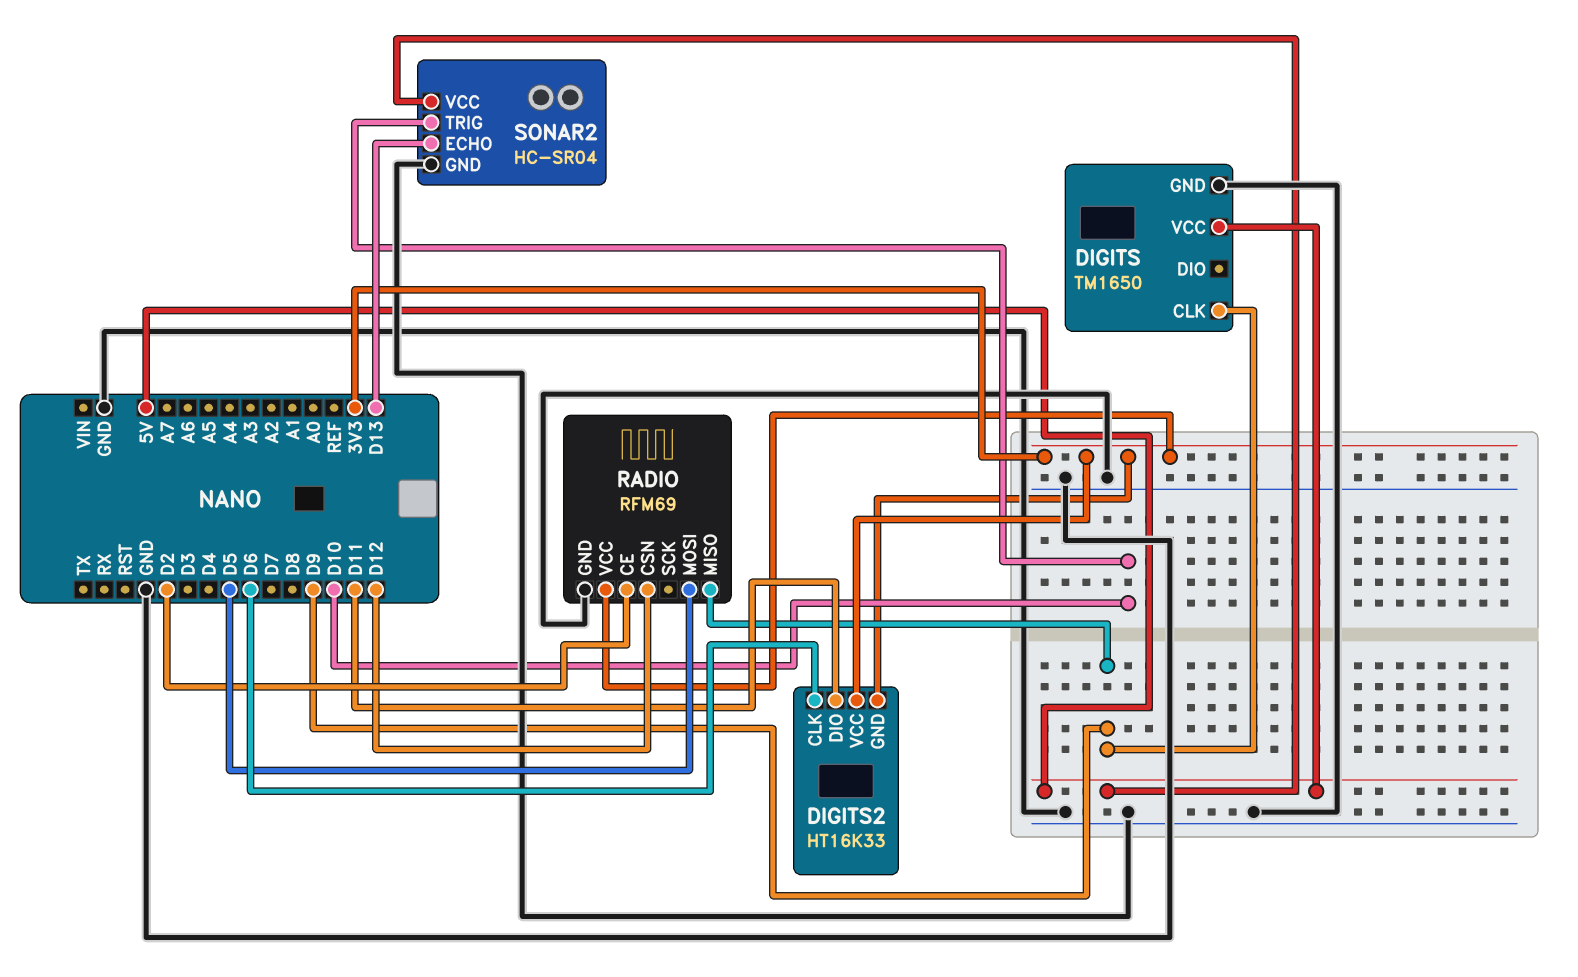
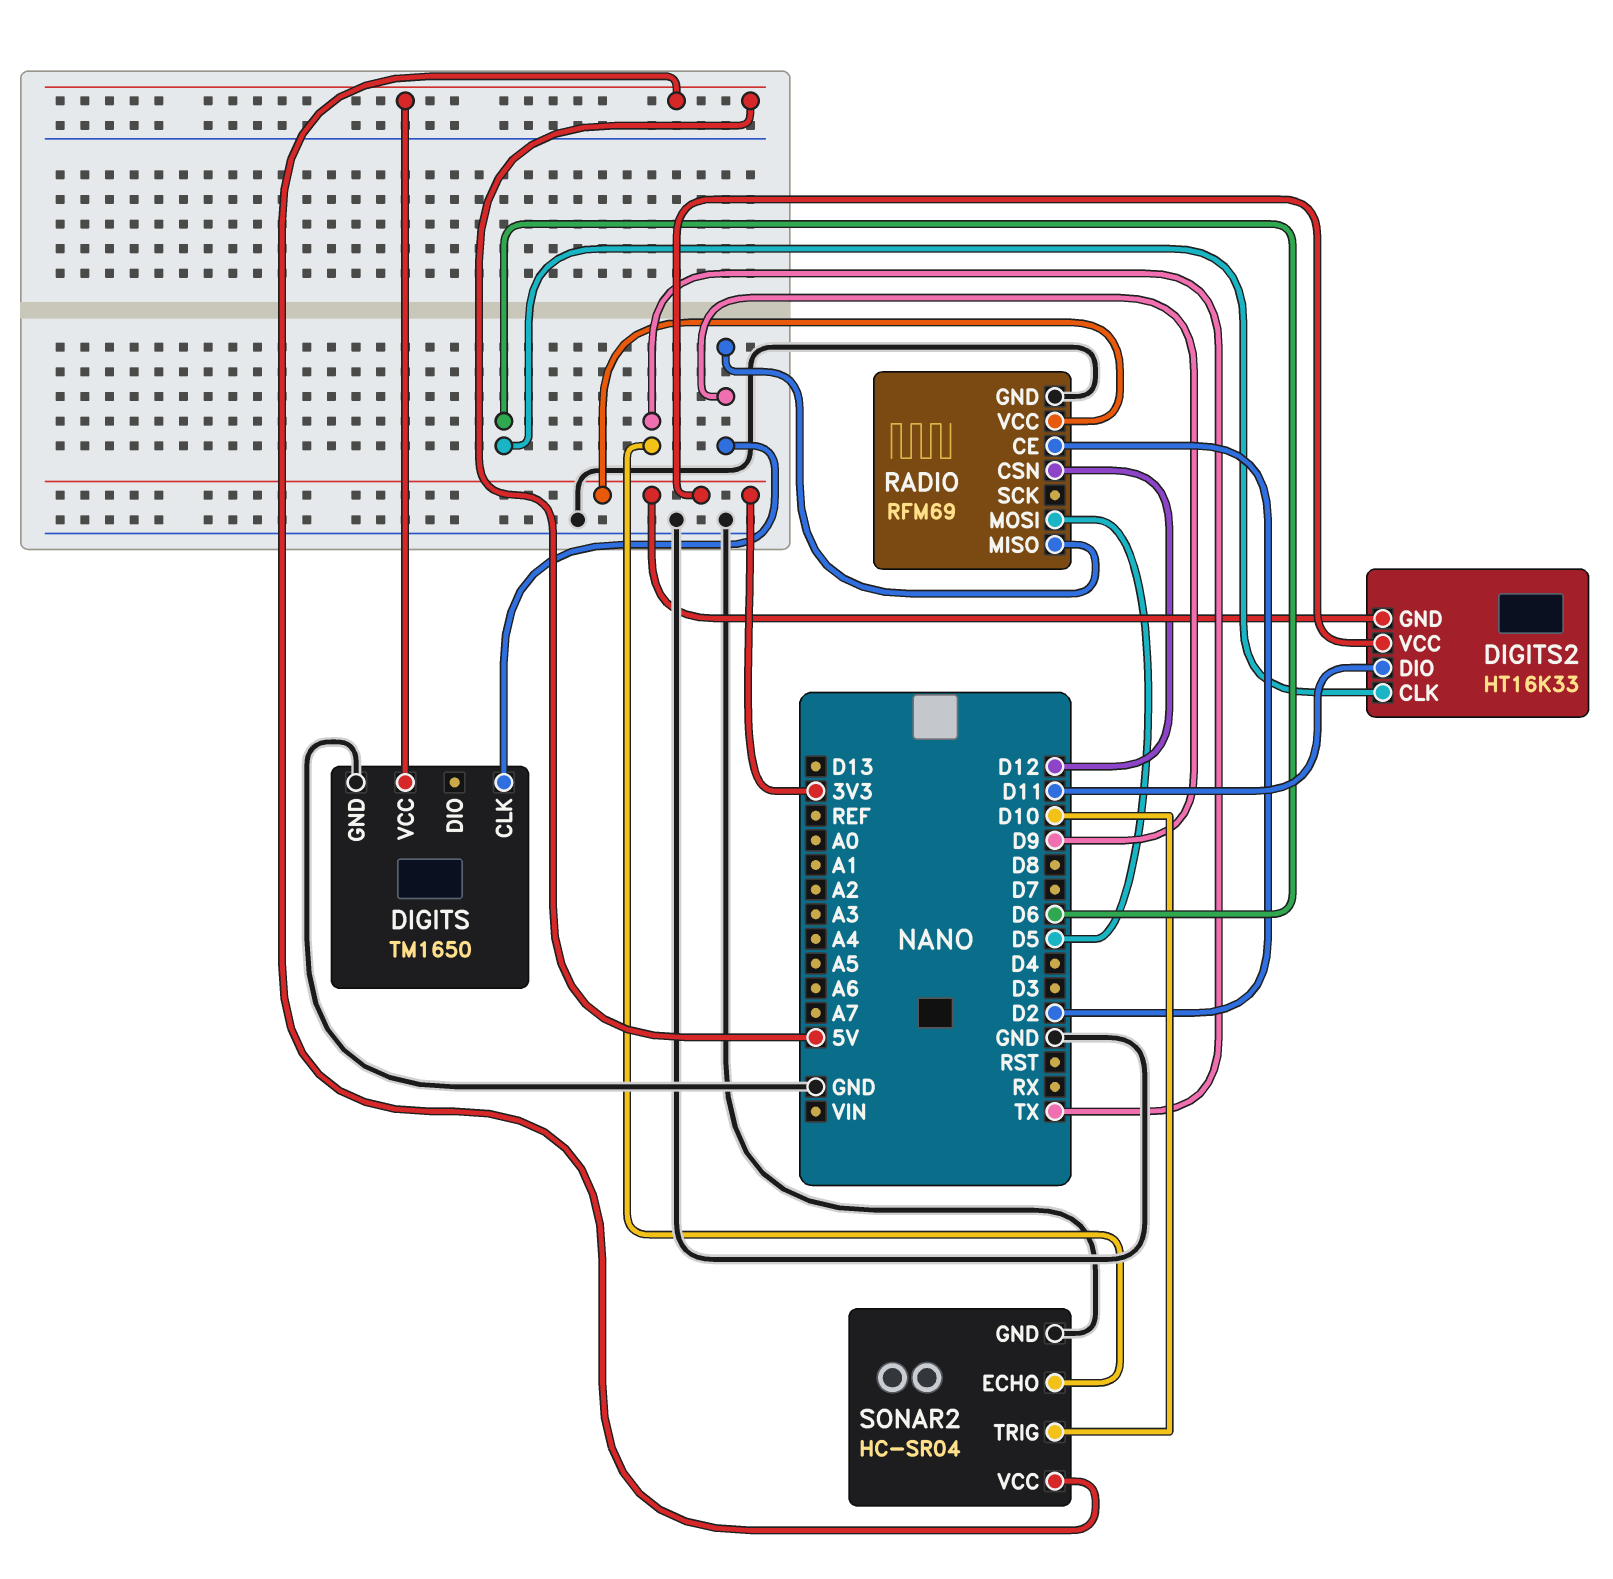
SONAR2 pin ECHO: D13 -> TX

